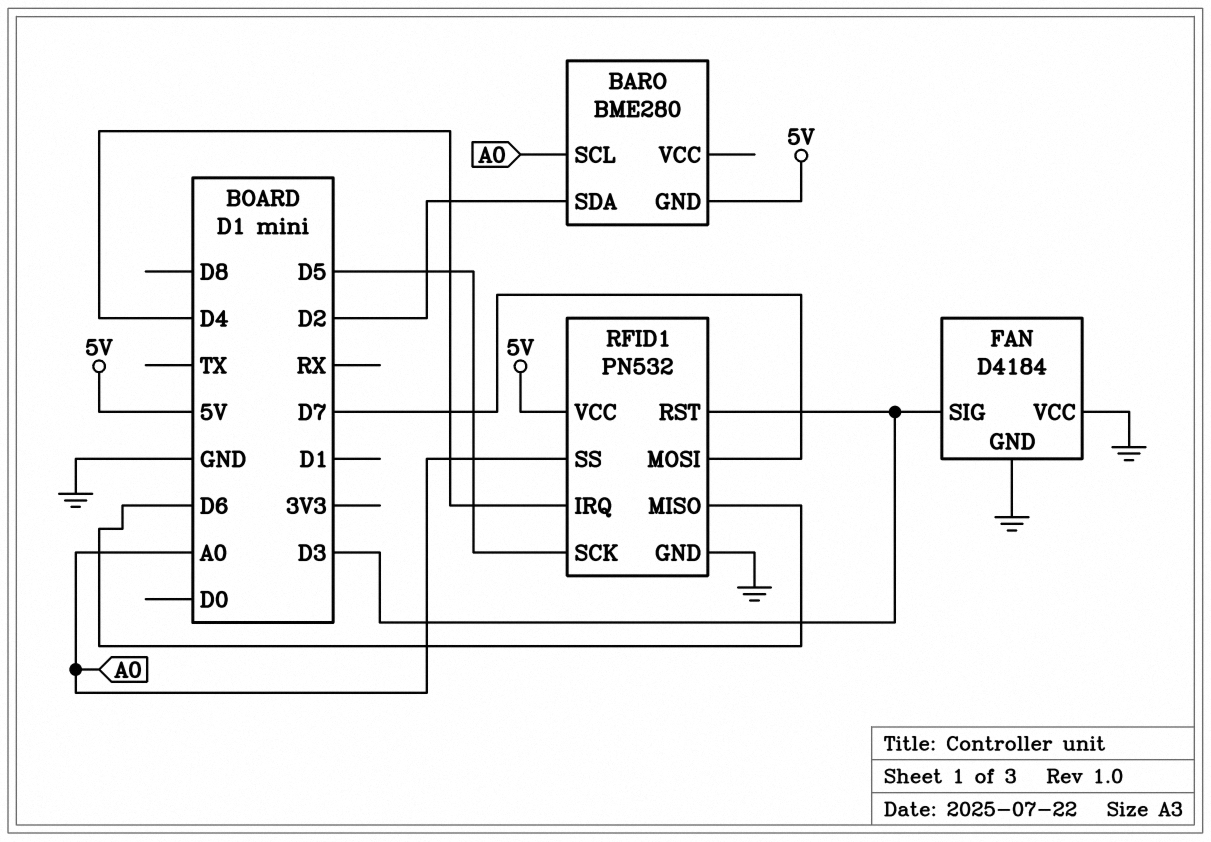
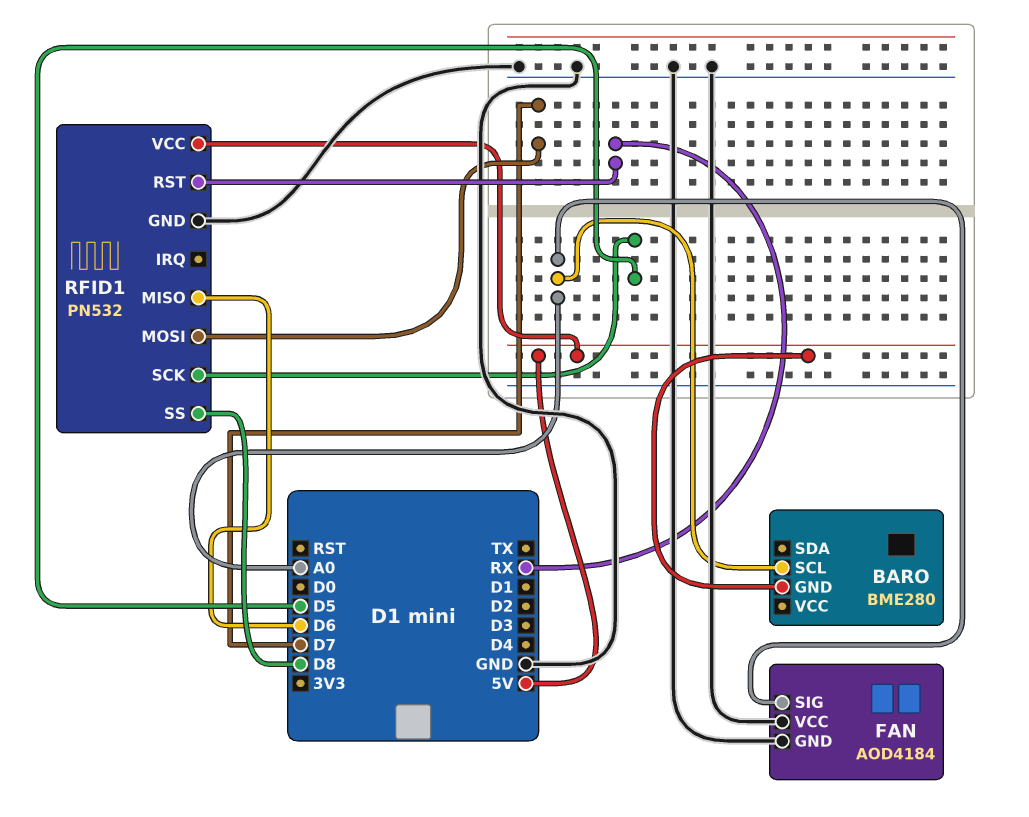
BARO pin SDA: D2 -> none
FAN: D4184 -> AOD4184
FAN pin SIG: D3 -> A0
RFID1 pin IRQ: D4 -> none
RFID1 pin RST: D3 -> RX
RFID1 pin SS: A0 -> D8

